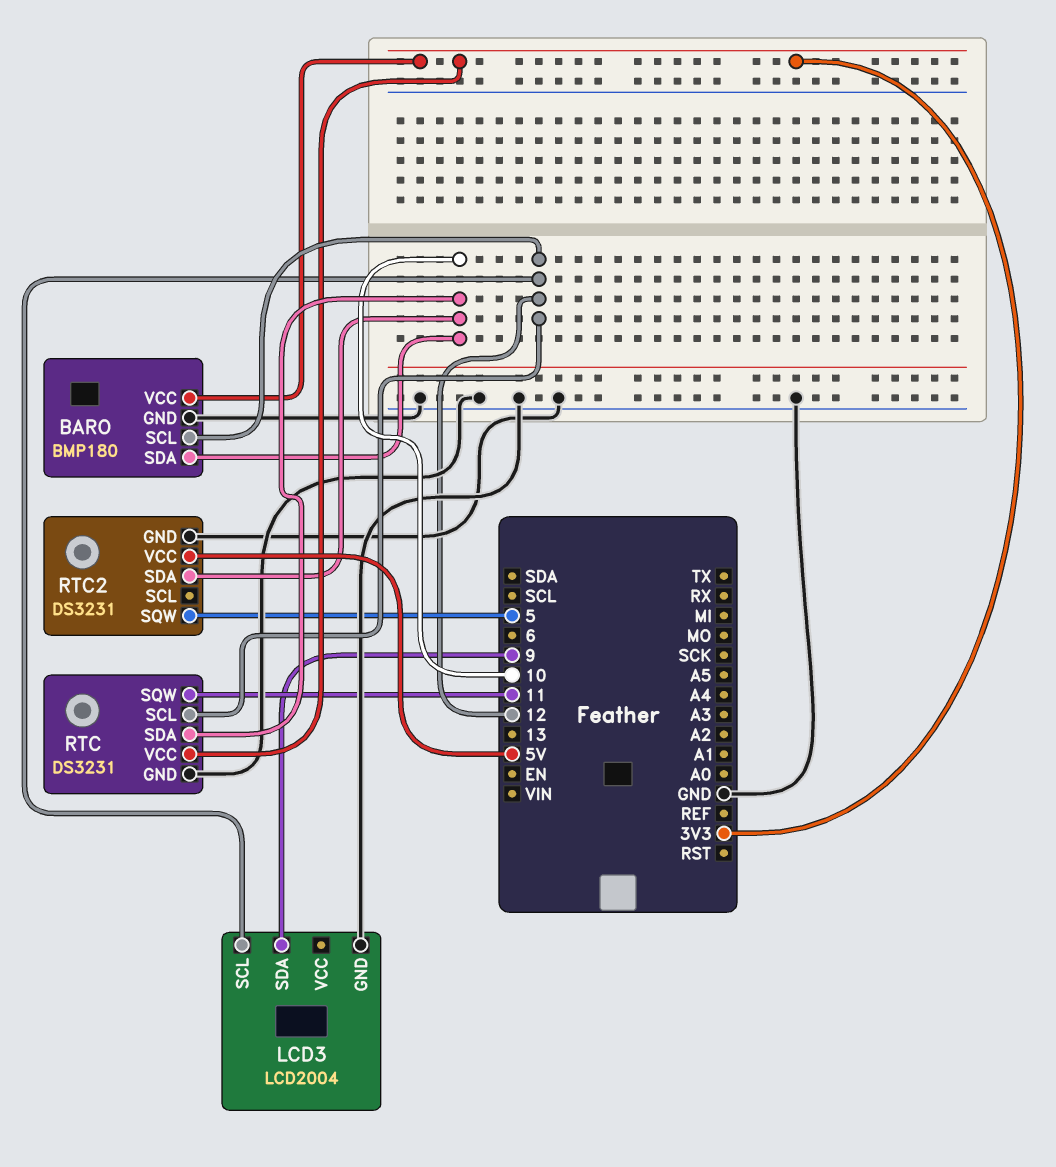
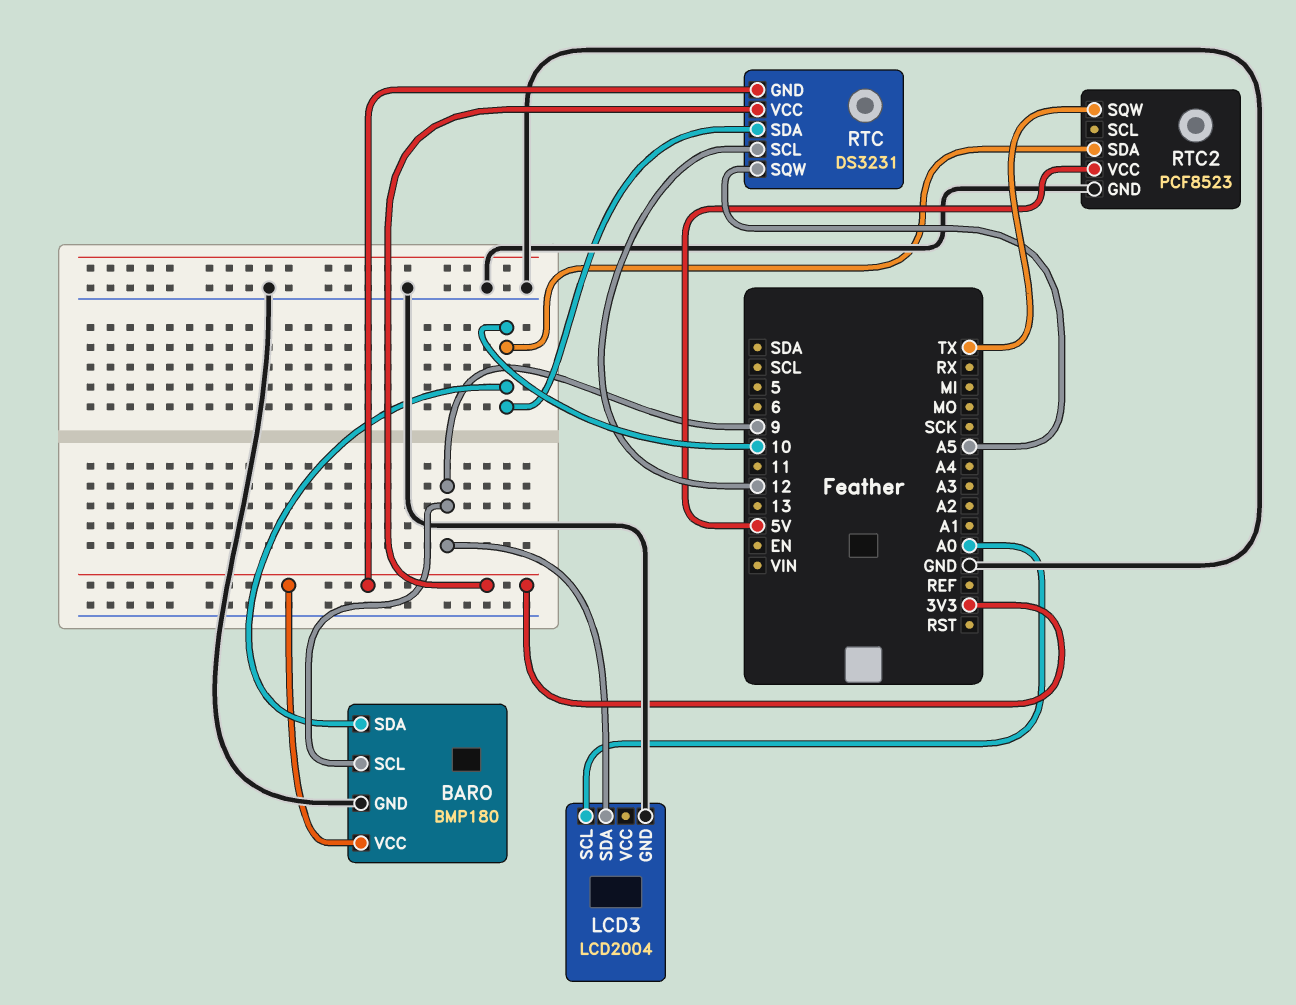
BARO pin SCL: 12 -> 9
LCD3 pin SCL: 12 -> A0
RTC pin GND: GND -> 3V3
RTC pin SQW: 11 -> A5
RTC2: DS3231 -> PCF8523
RTC2 pin SQW: 5 -> TX

